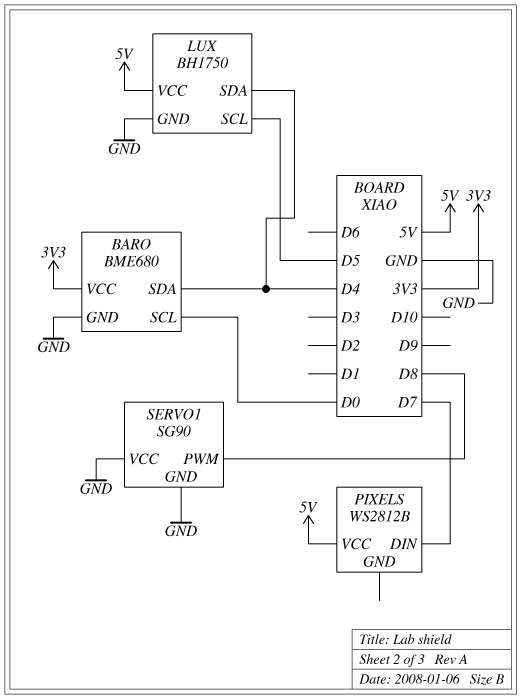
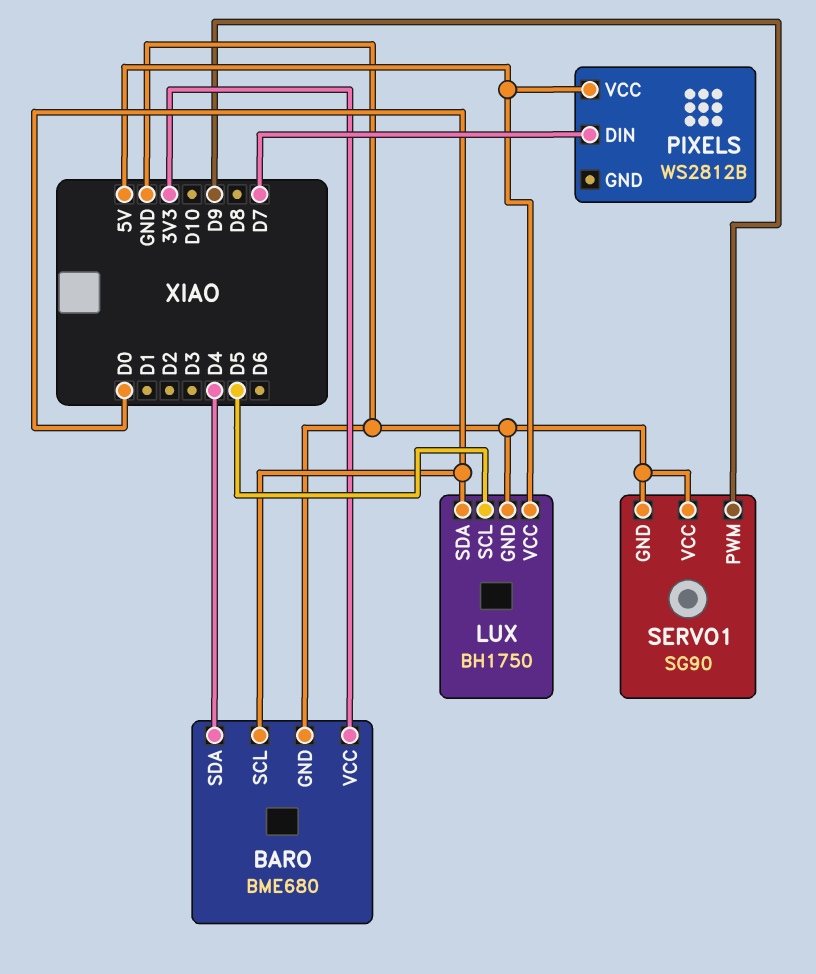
LUX pin SDA: D4 -> D0
SERVO1 pin PWM: D8 -> D9

